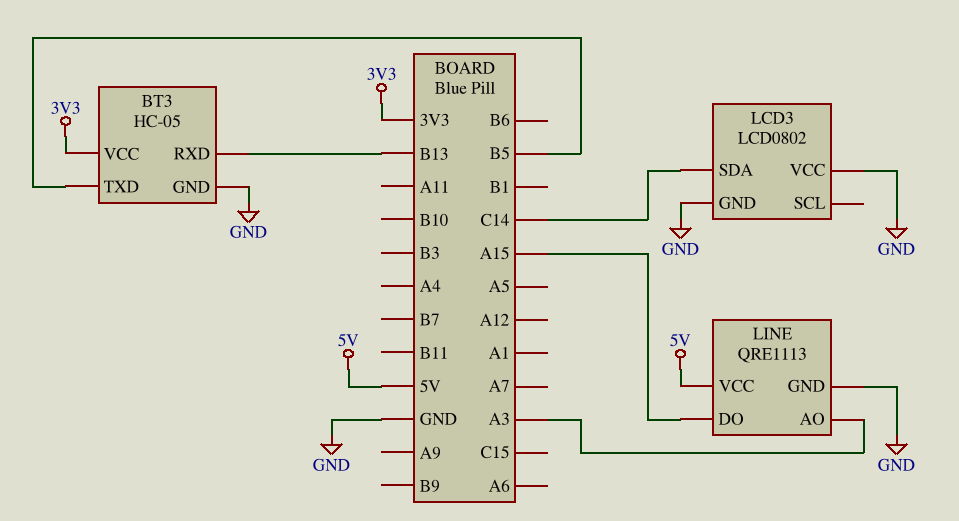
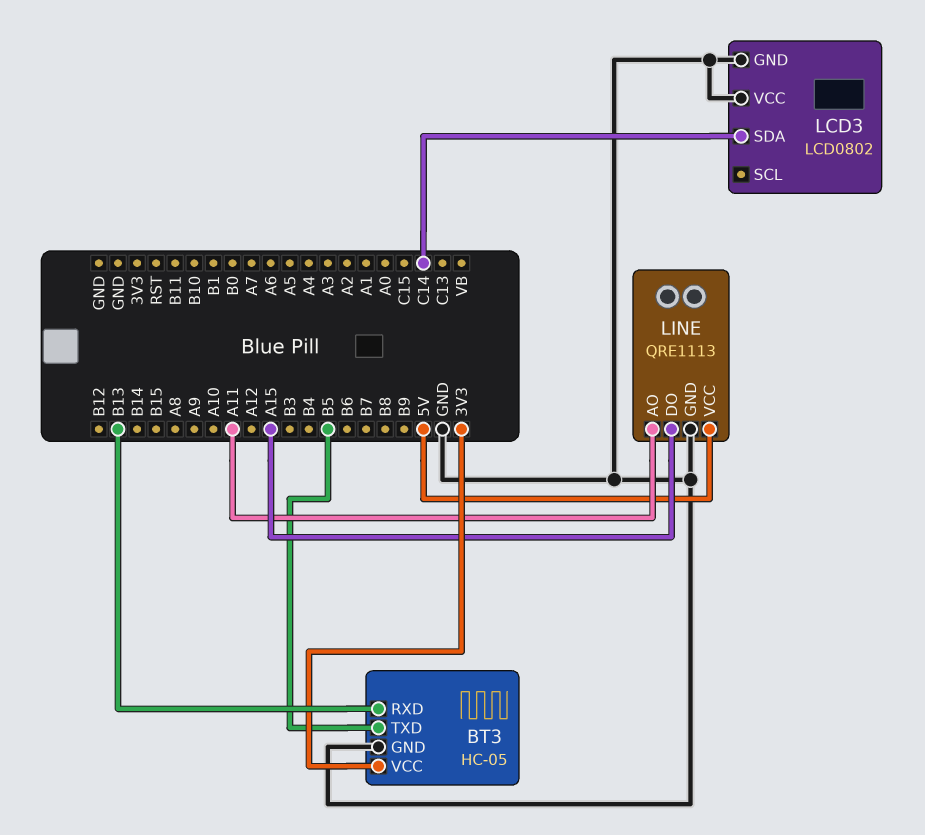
LINE pin AO: A3 -> A11

